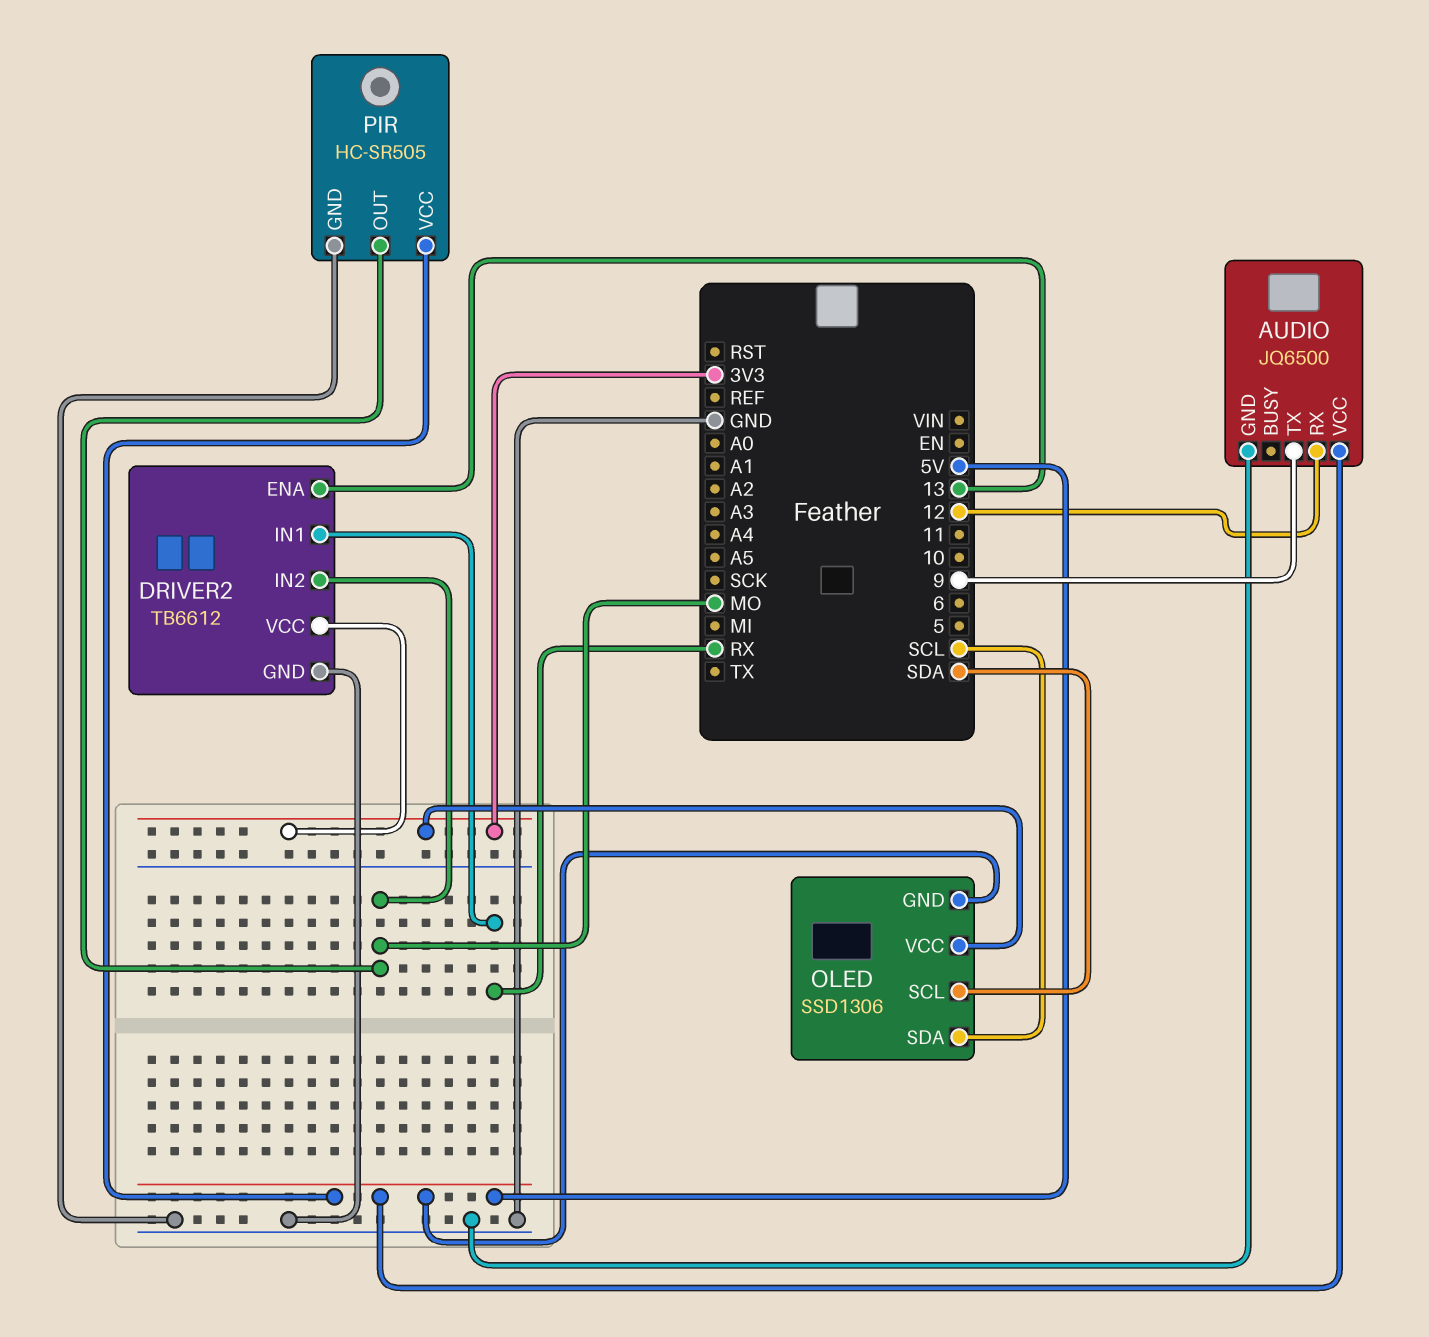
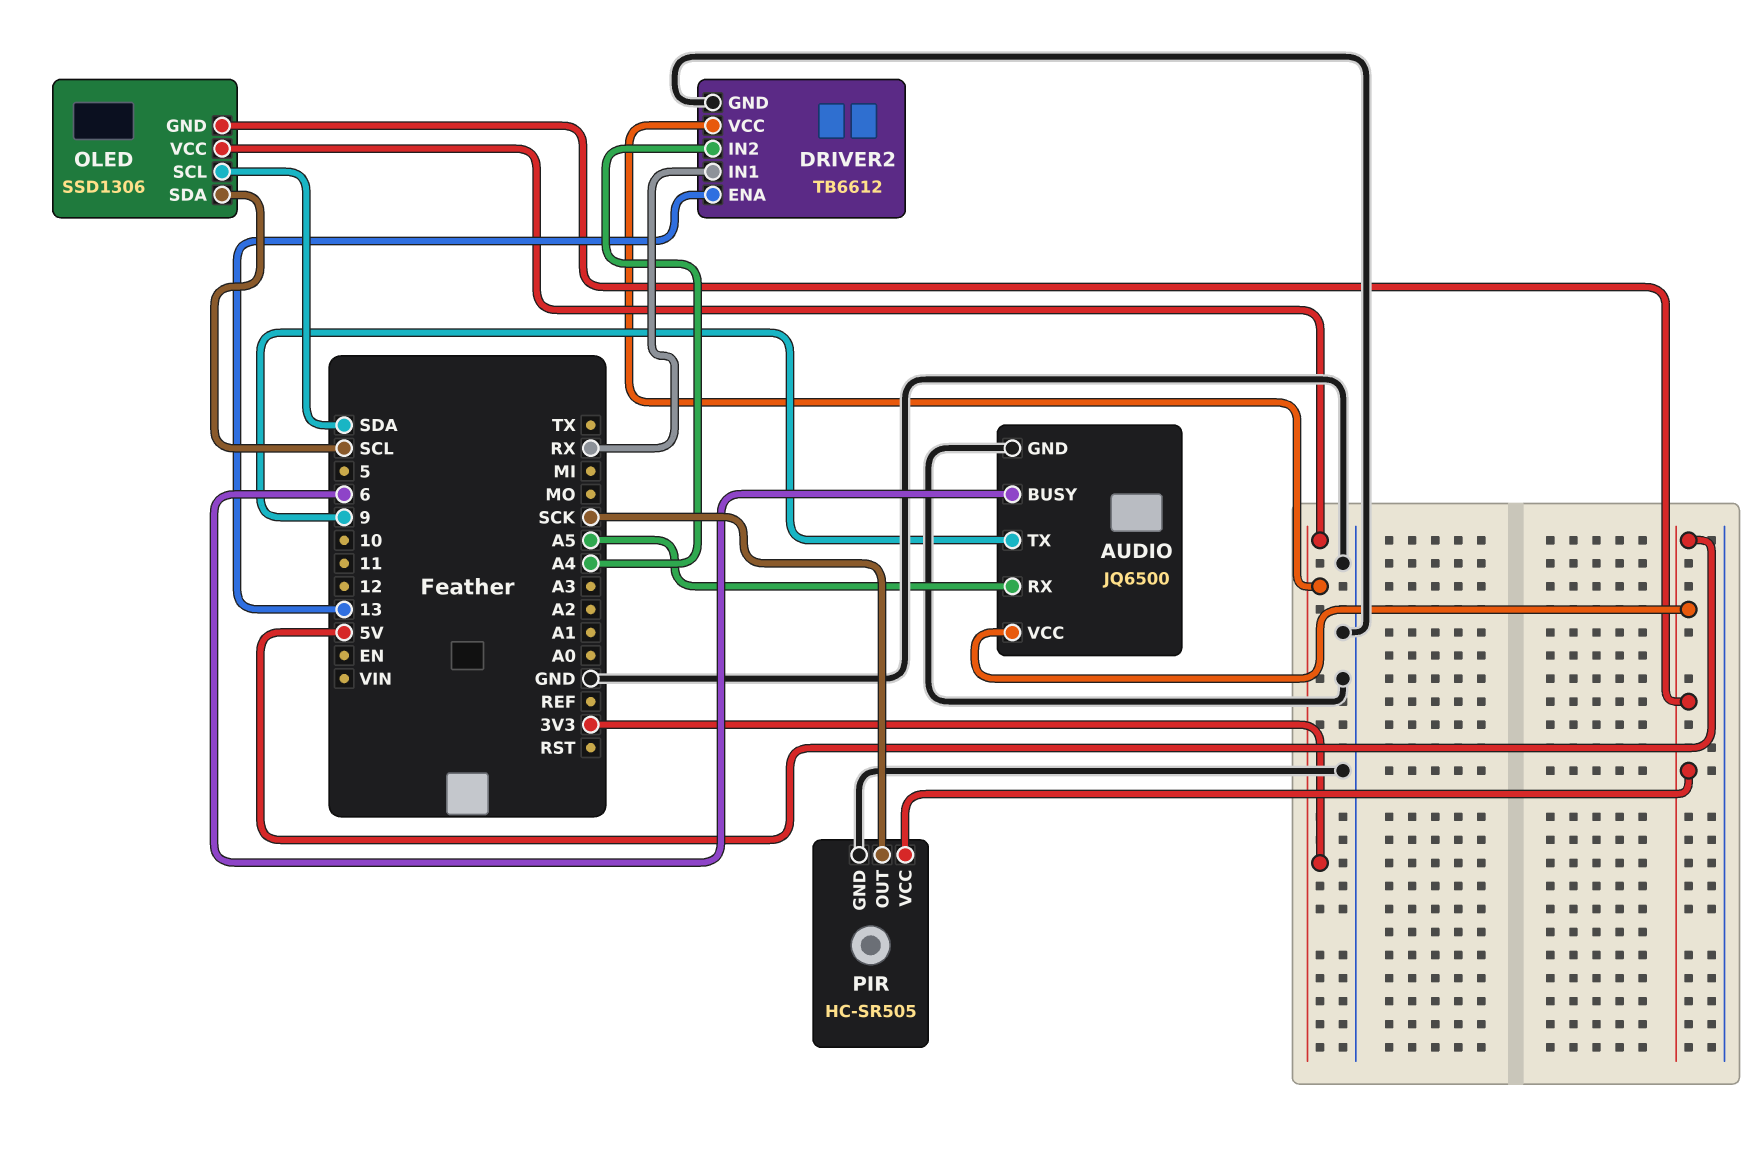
AUDIO pin BUSY: none -> 6
AUDIO pin RX: 12 -> A5
DRIVER2 pin IN2: MO -> A4
PIR pin OUT: MO -> SCK

